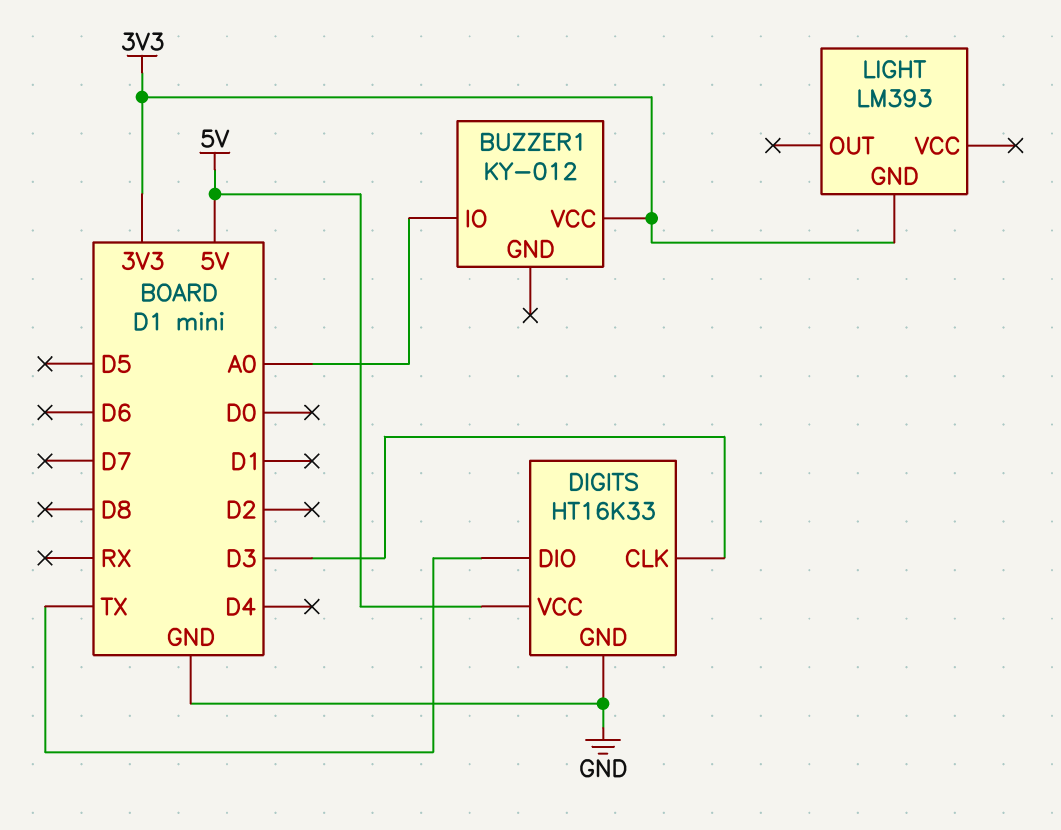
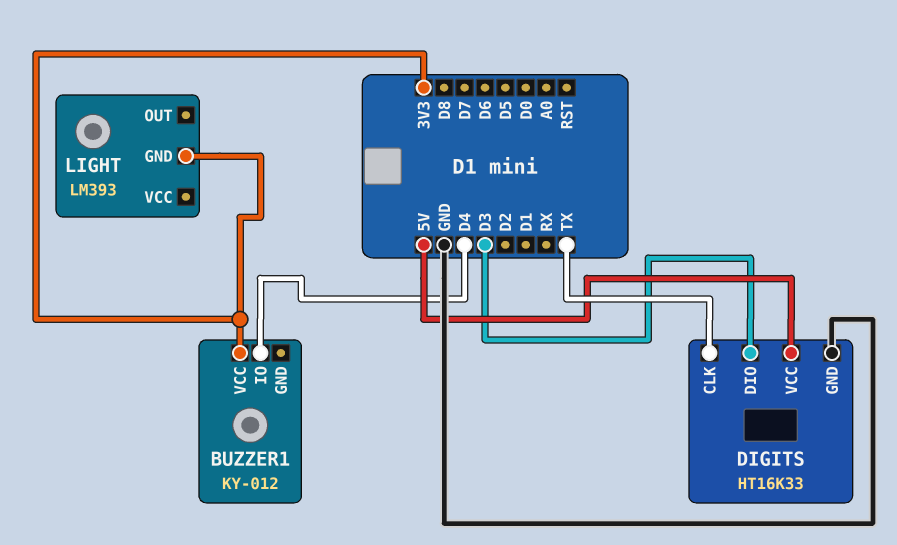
BUZZER1 pin IO: A0 -> D4
DIGITS pin CLK: D3 -> TX
DIGITS pin DIO: TX -> D3

